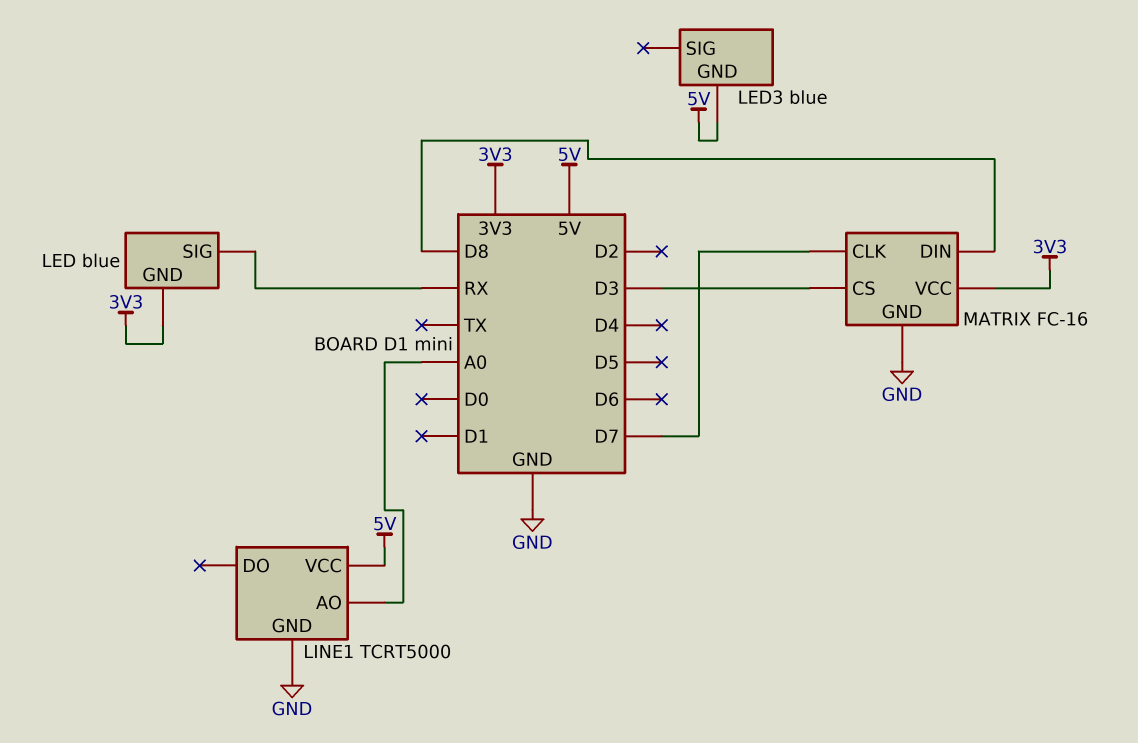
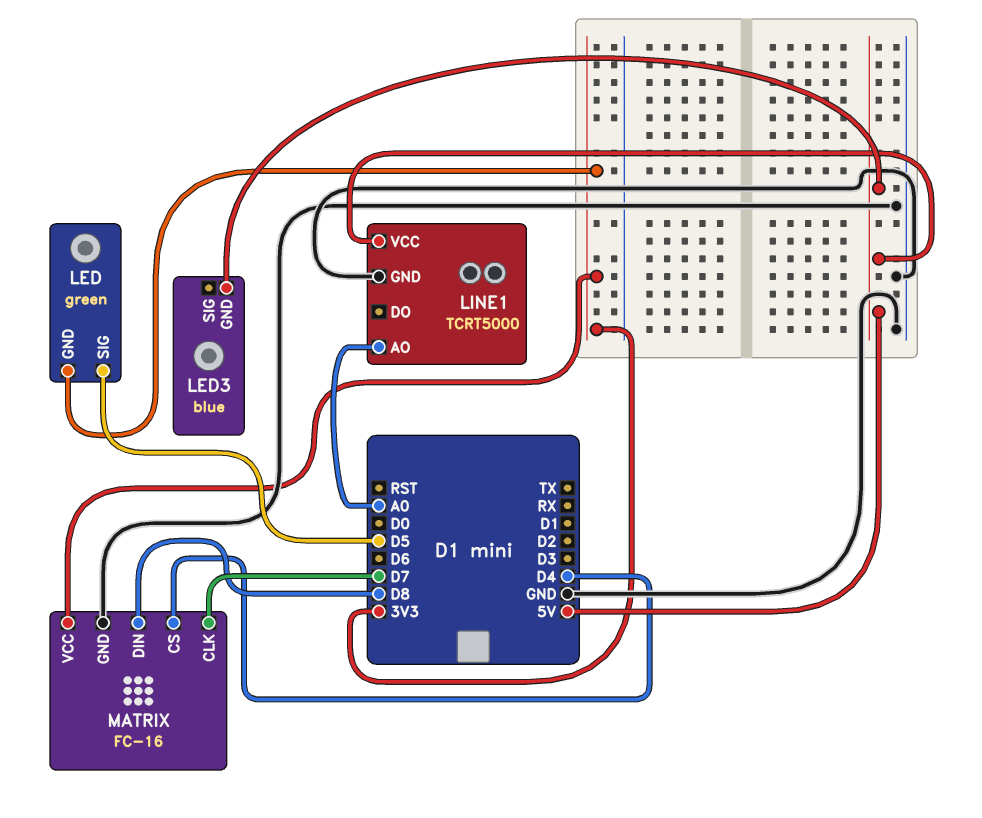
LED: blue -> green
LED pin SIG: RX -> D5
MATRIX pin CS: D3 -> D4

